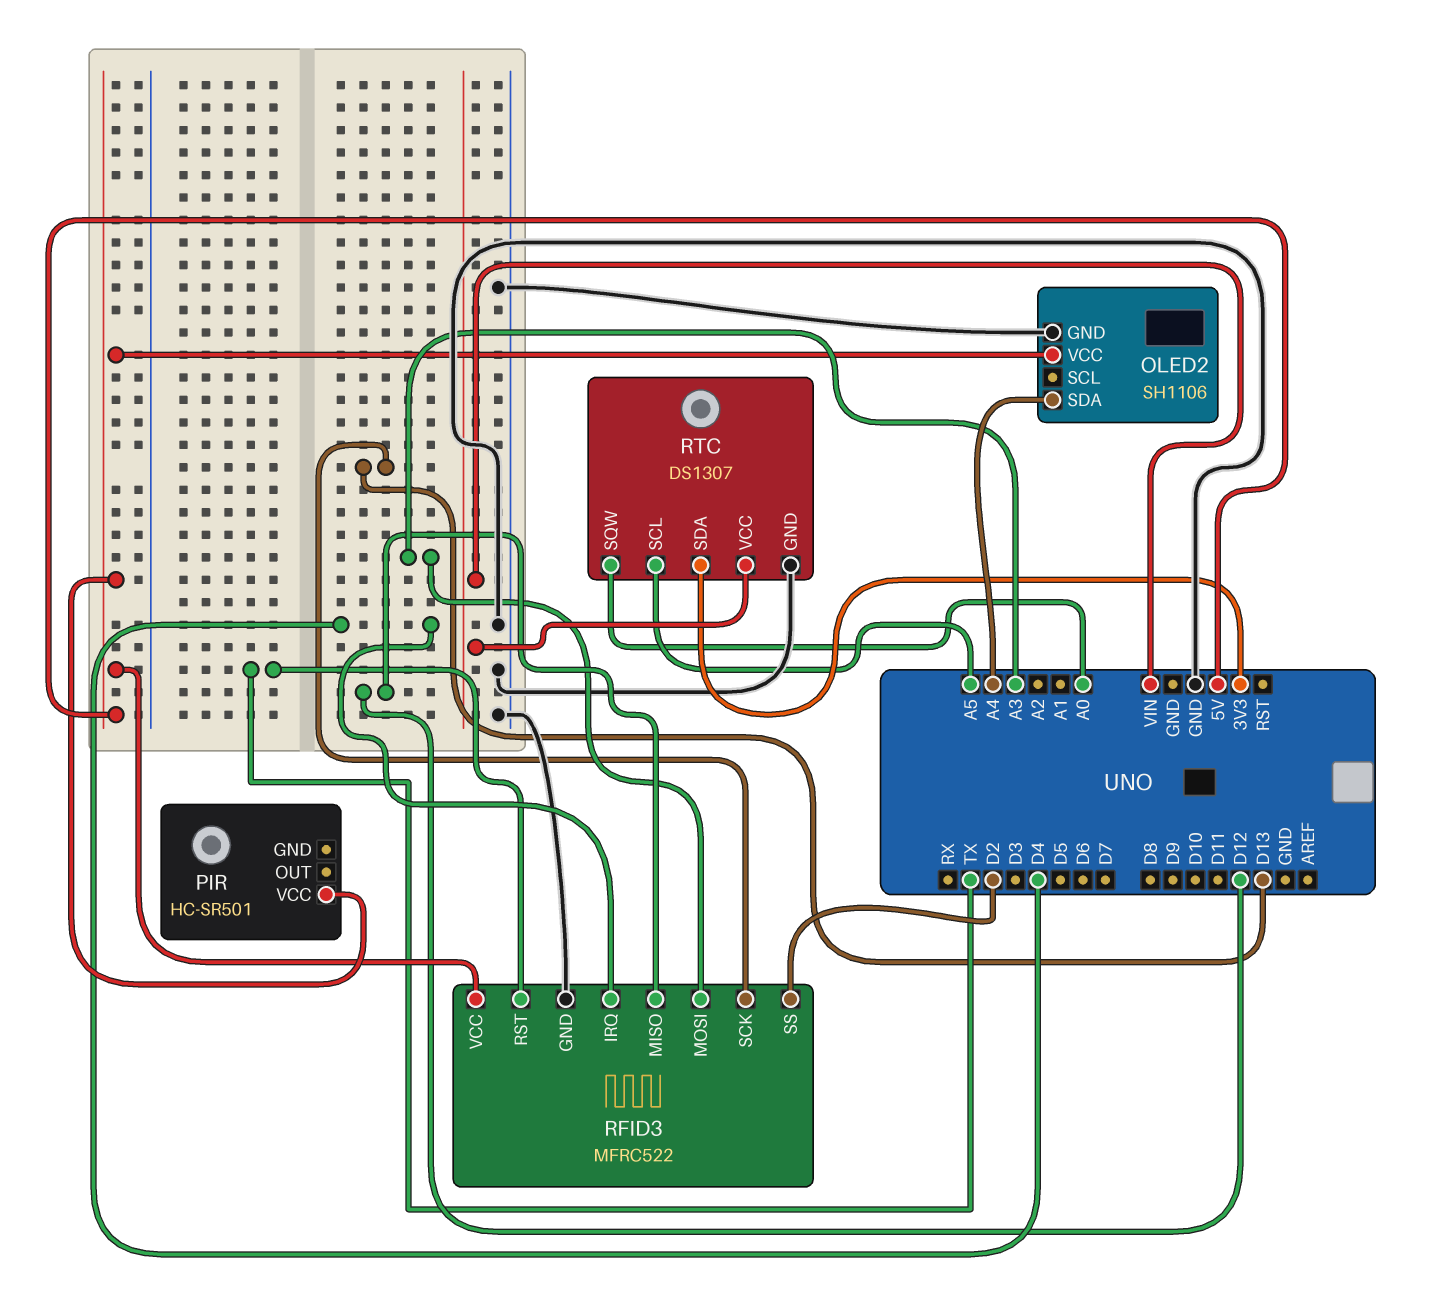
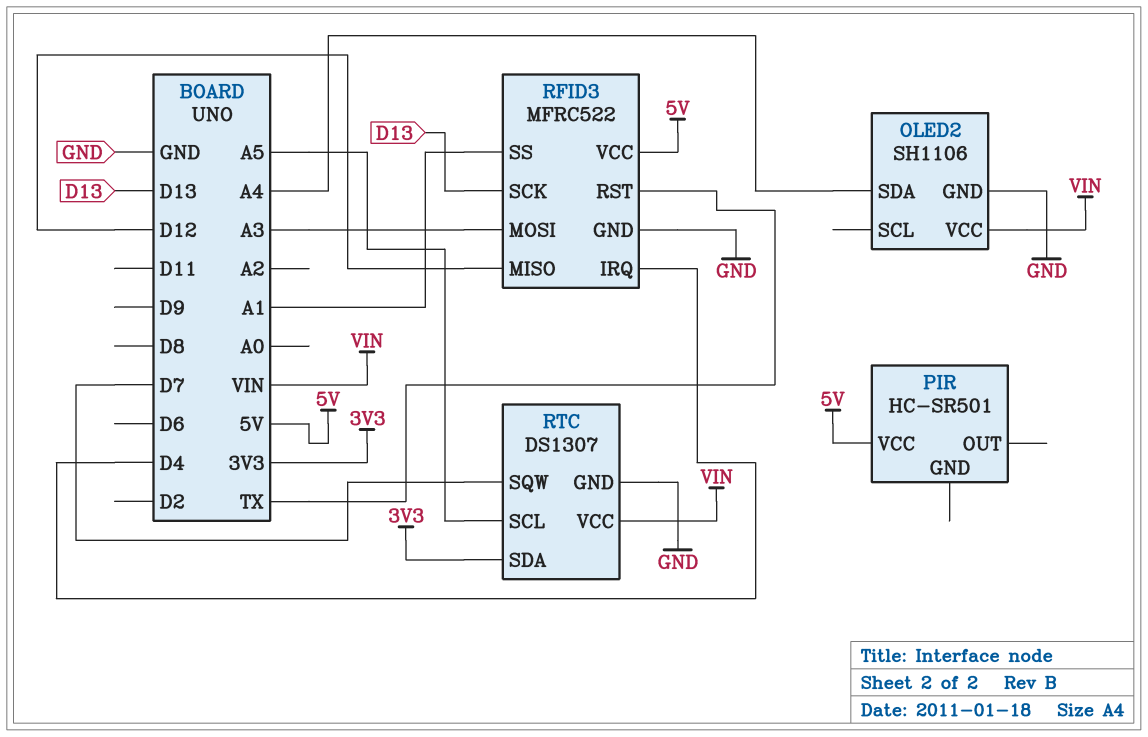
OLED2 pin VCC: 5V -> VIN
RFID3 pin SS: D2 -> A1
RTC pin SQW: A0 -> D7

